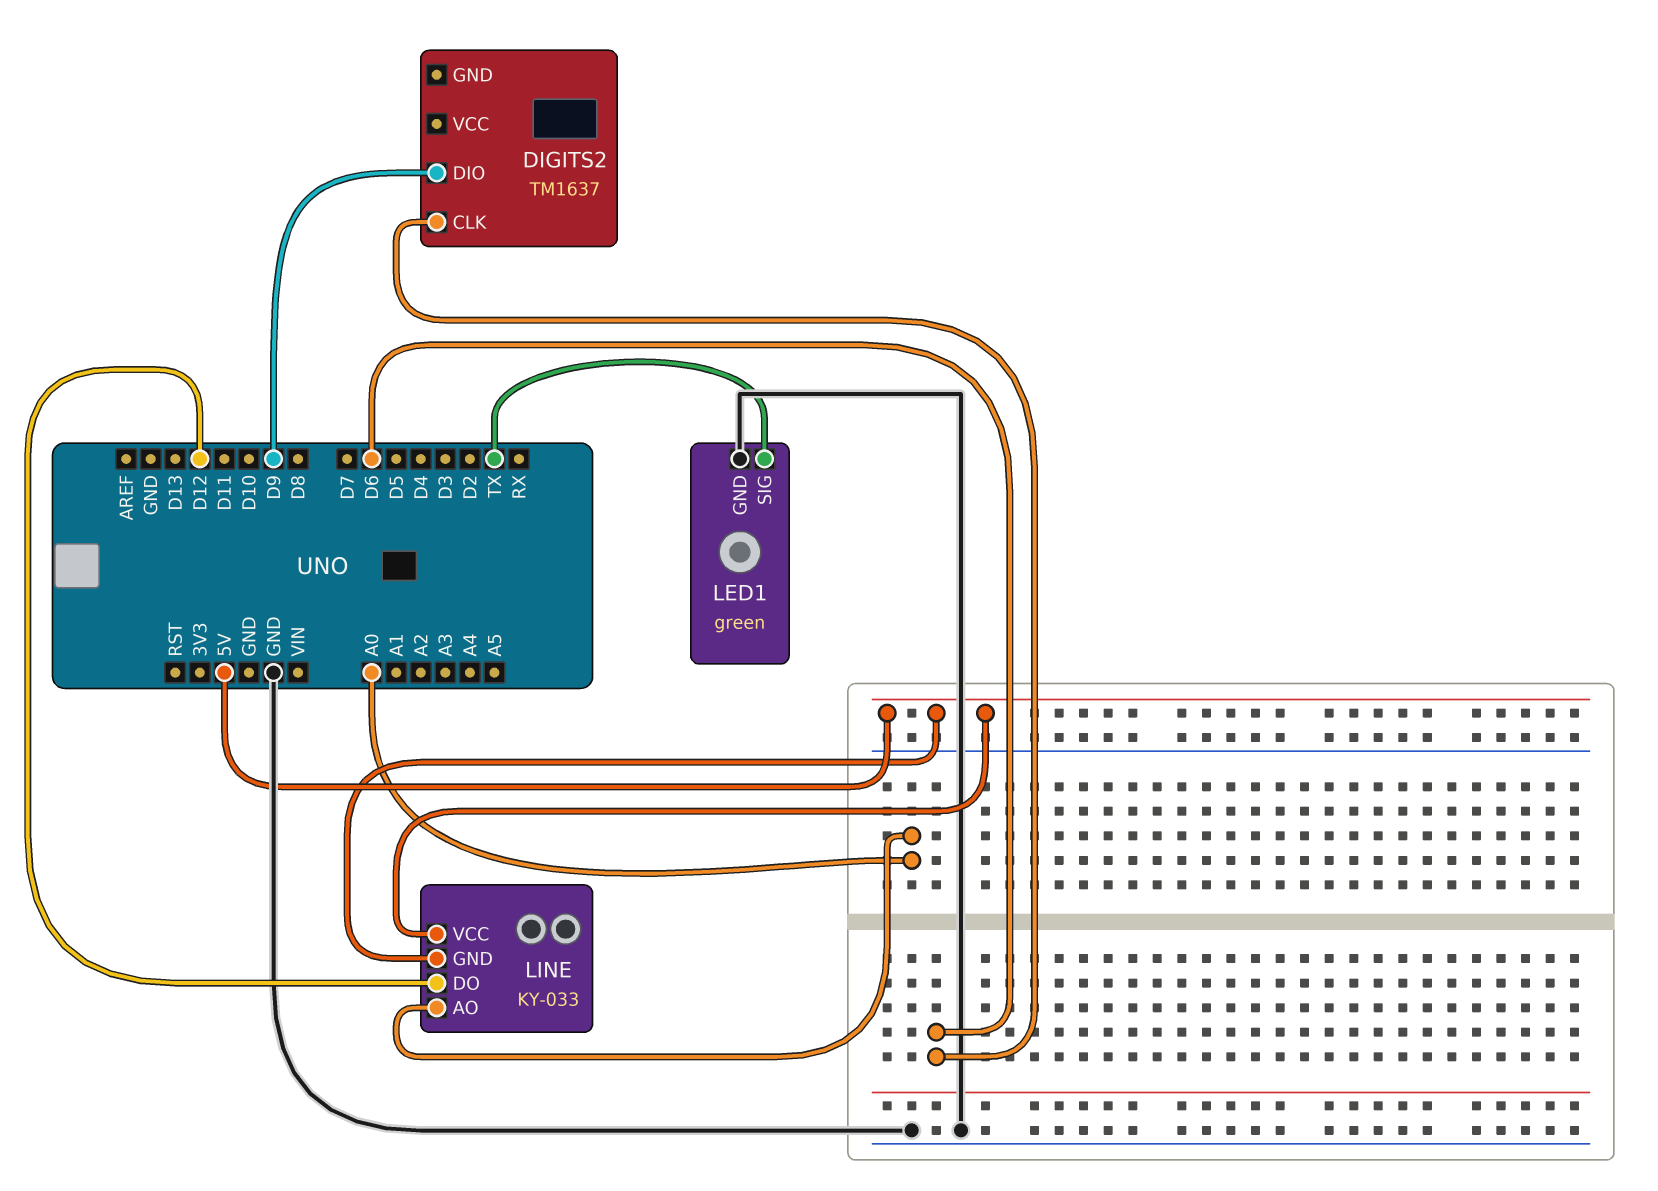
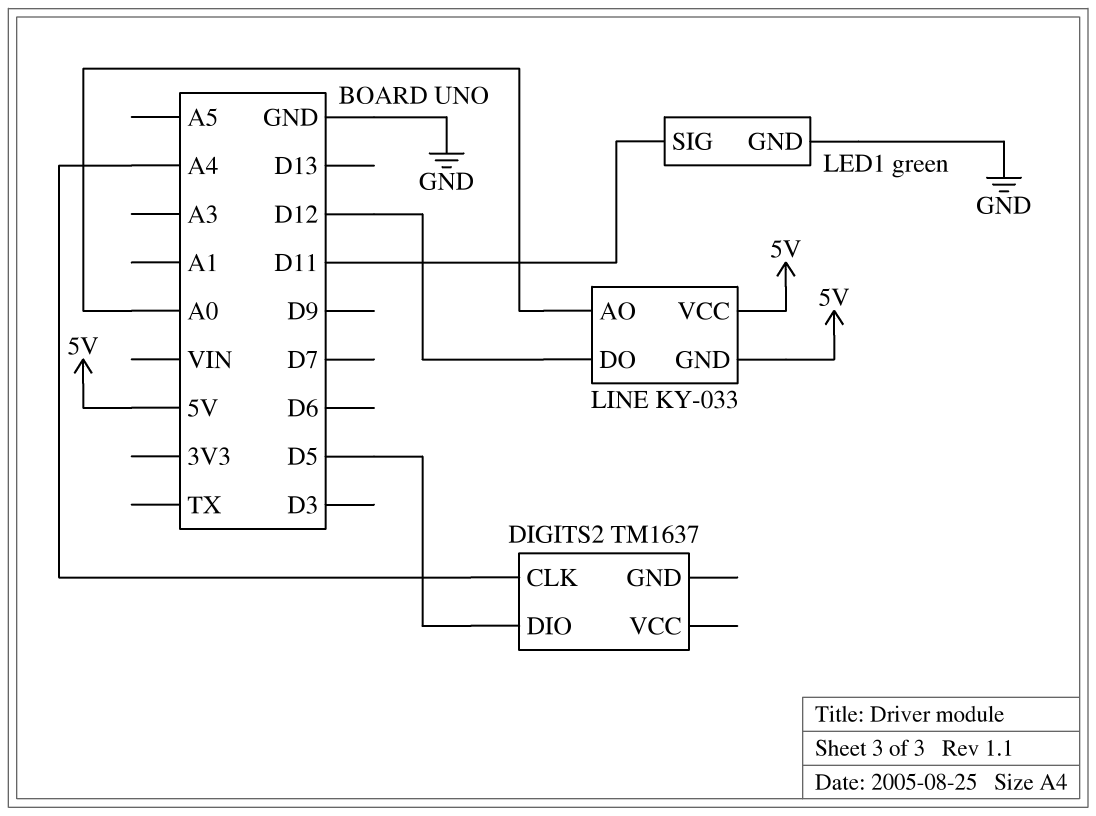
DIGITS2 pin CLK: D6 -> A4
DIGITS2 pin DIO: D9 -> D5
LED1 pin SIG: TX -> D11

